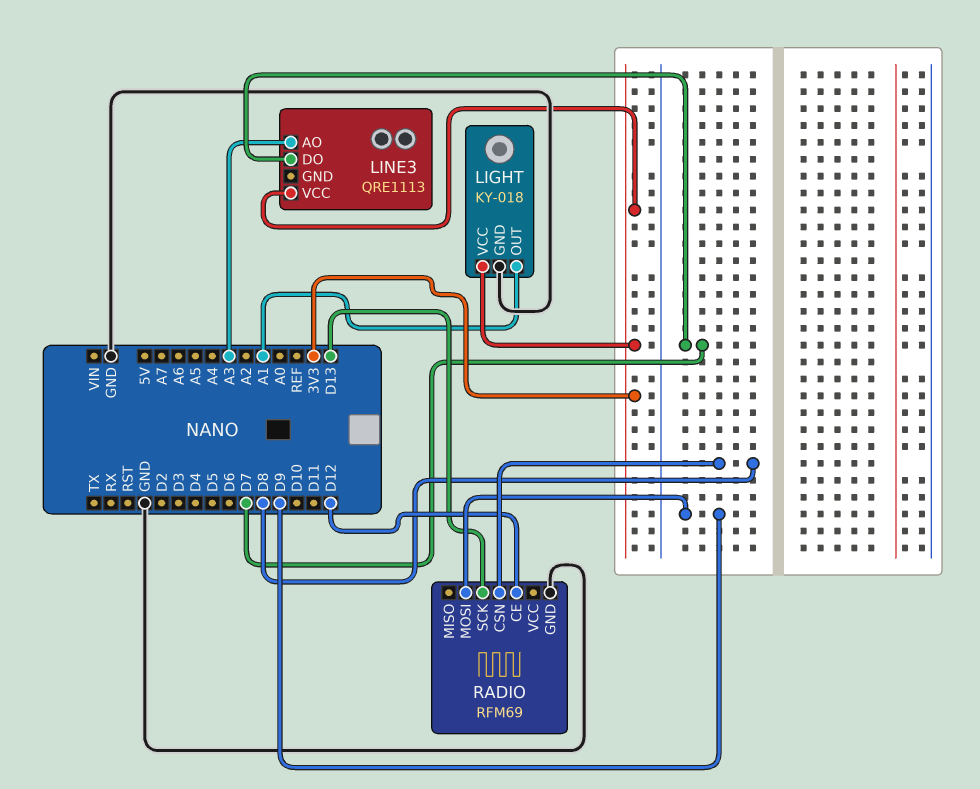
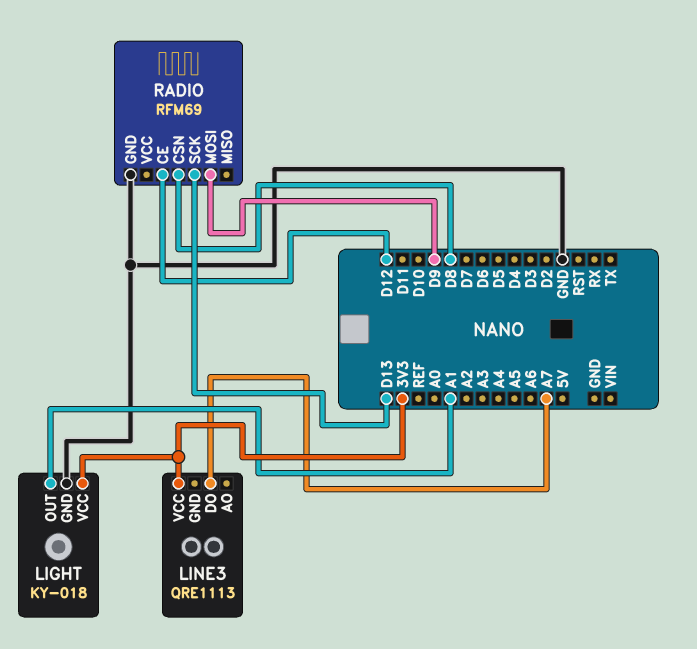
LINE3 pin AO: A3 -> none
LINE3 pin DO: D7 -> A7

